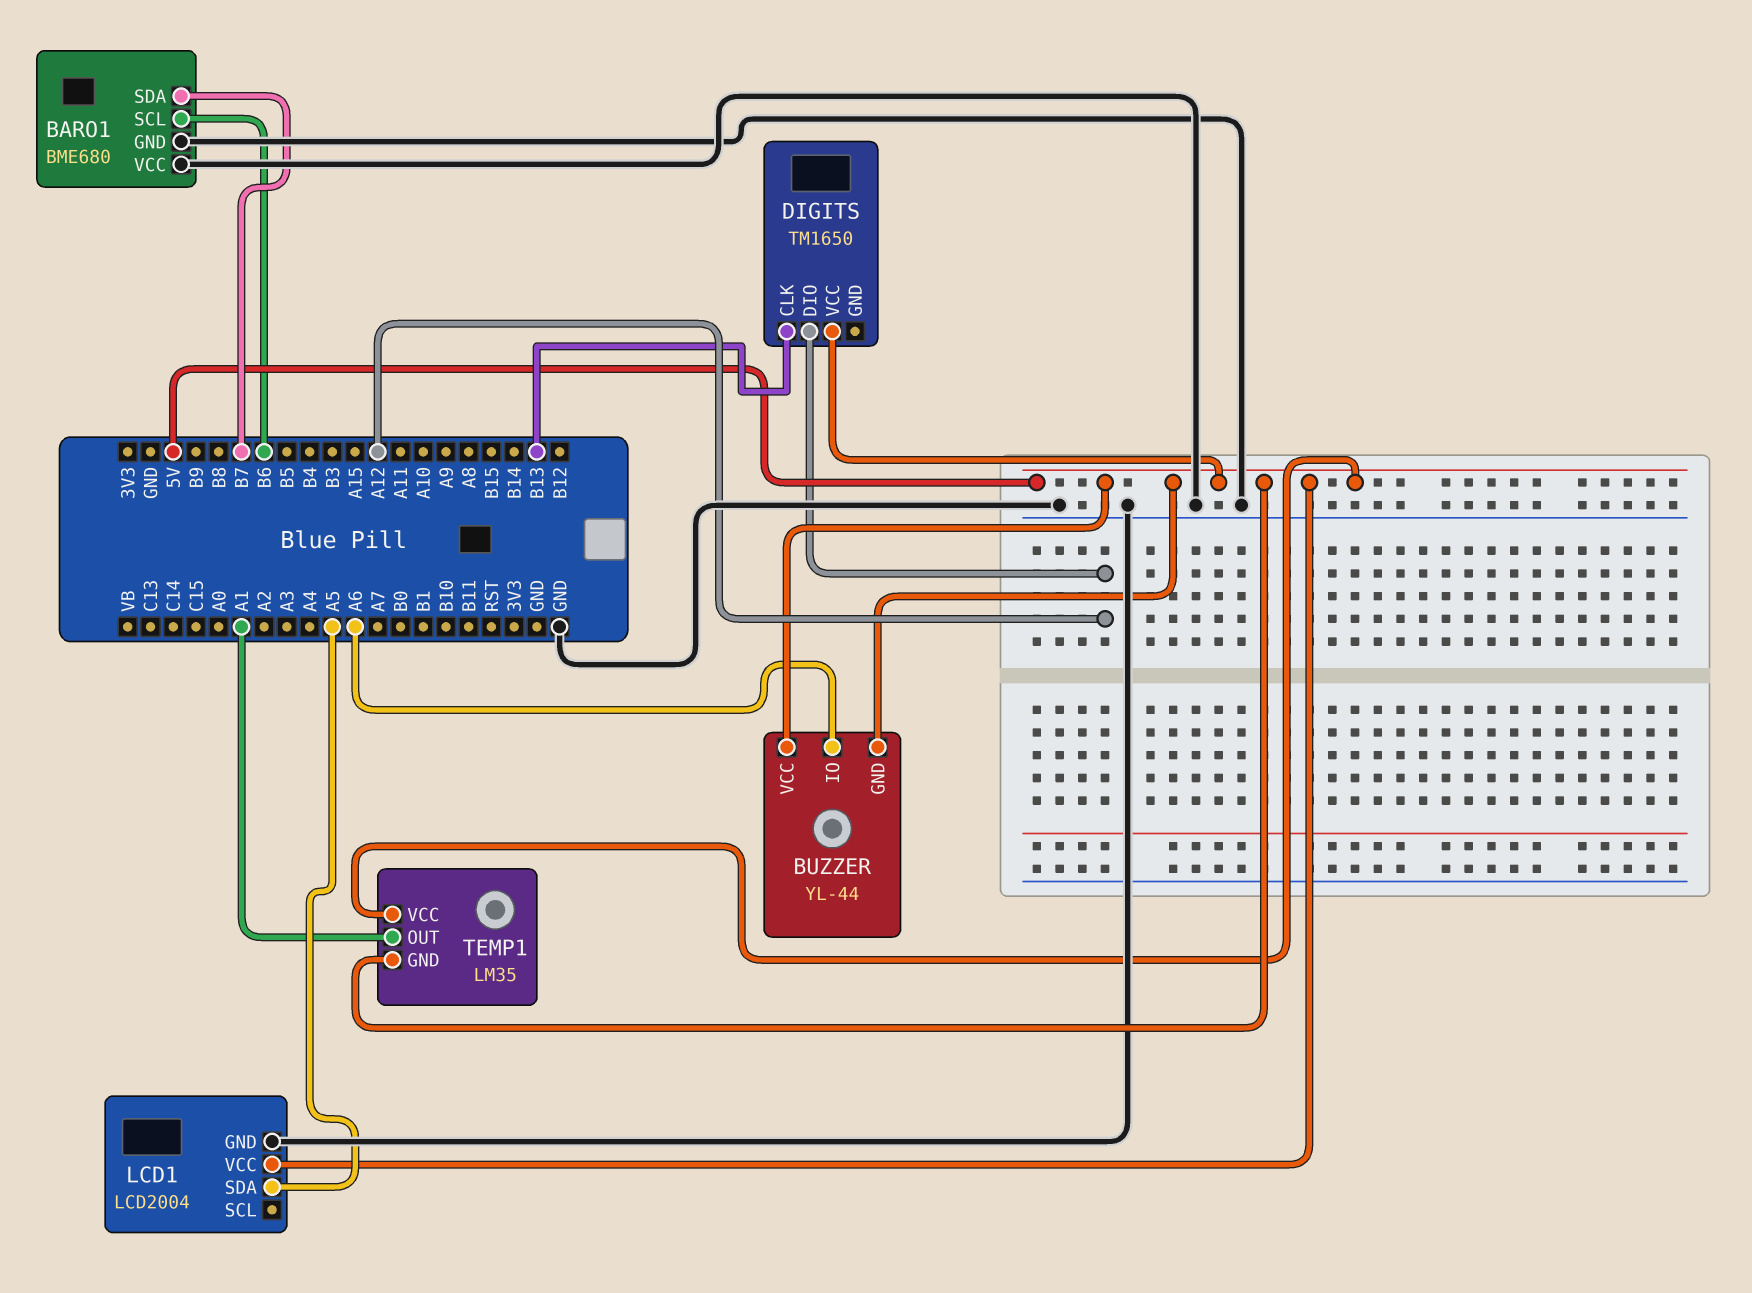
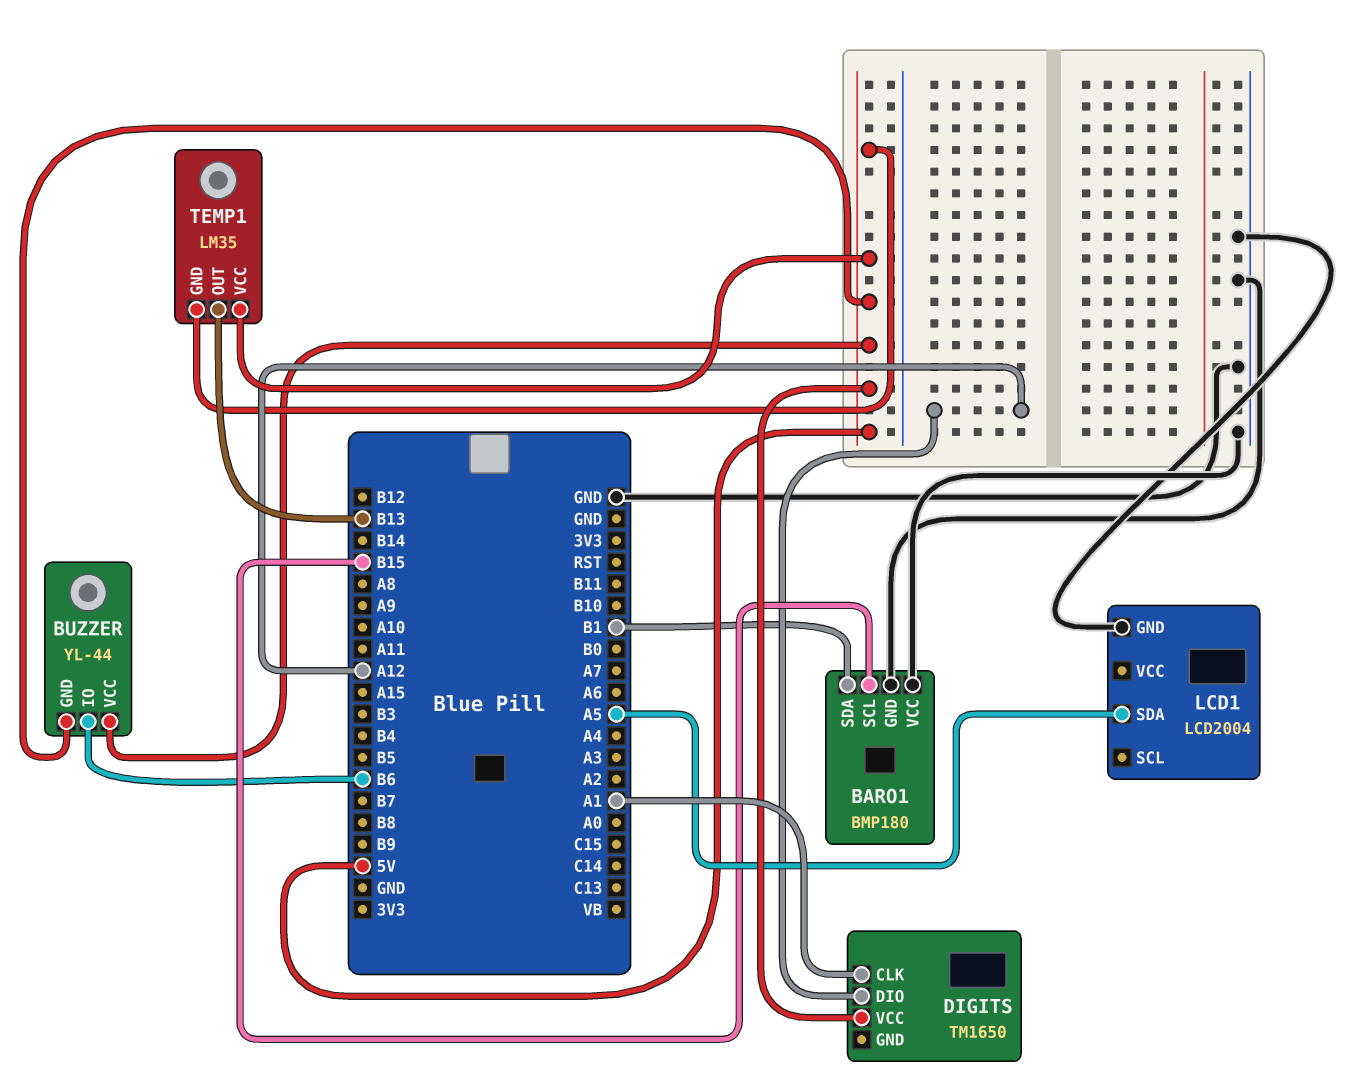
BARO1: BME680 -> BMP180
BARO1 pin SCL: B6 -> B15
BARO1 pin SDA: B7 -> B1
BUZZER pin IO: A6 -> B6
DIGITS pin CLK: B13 -> A1
LCD1 pin VCC: 5V -> none
TEMP1 pin OUT: A1 -> B13

